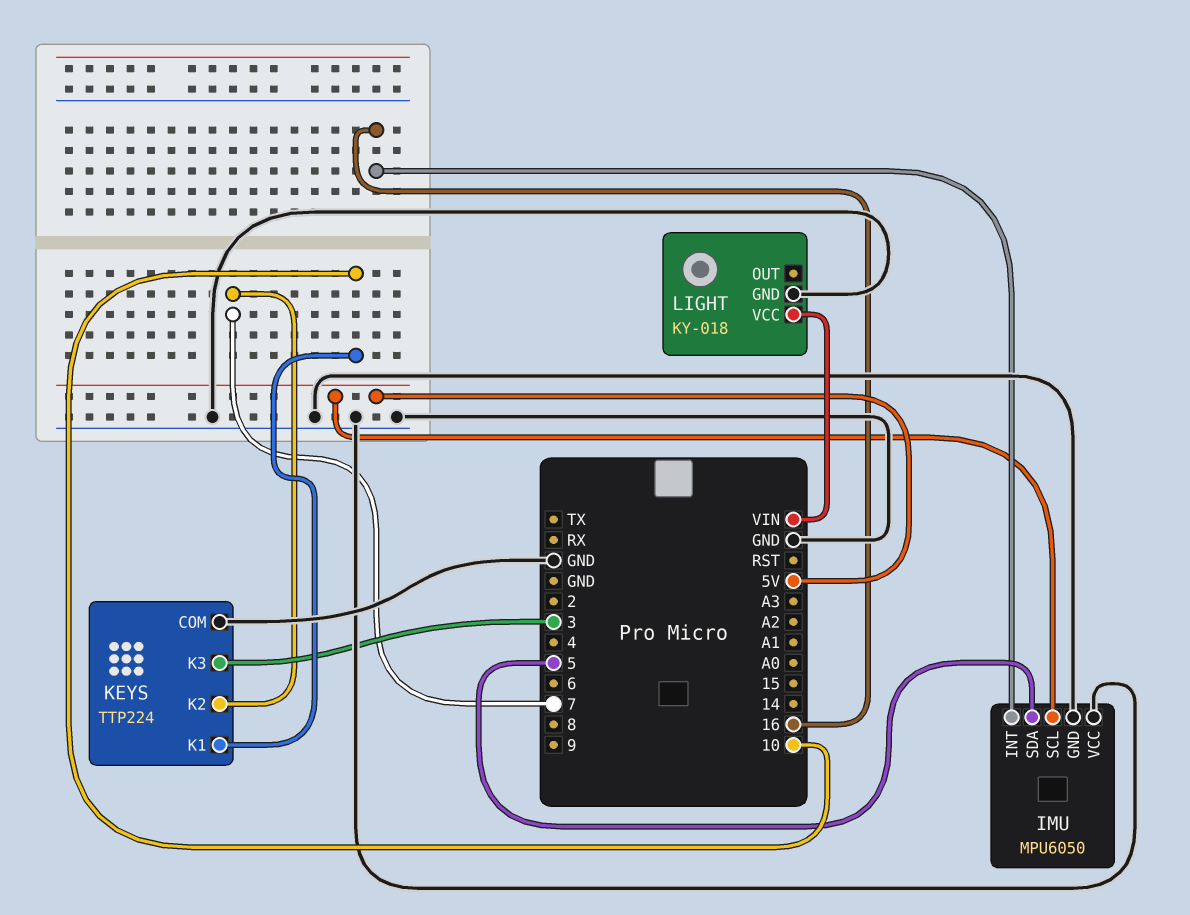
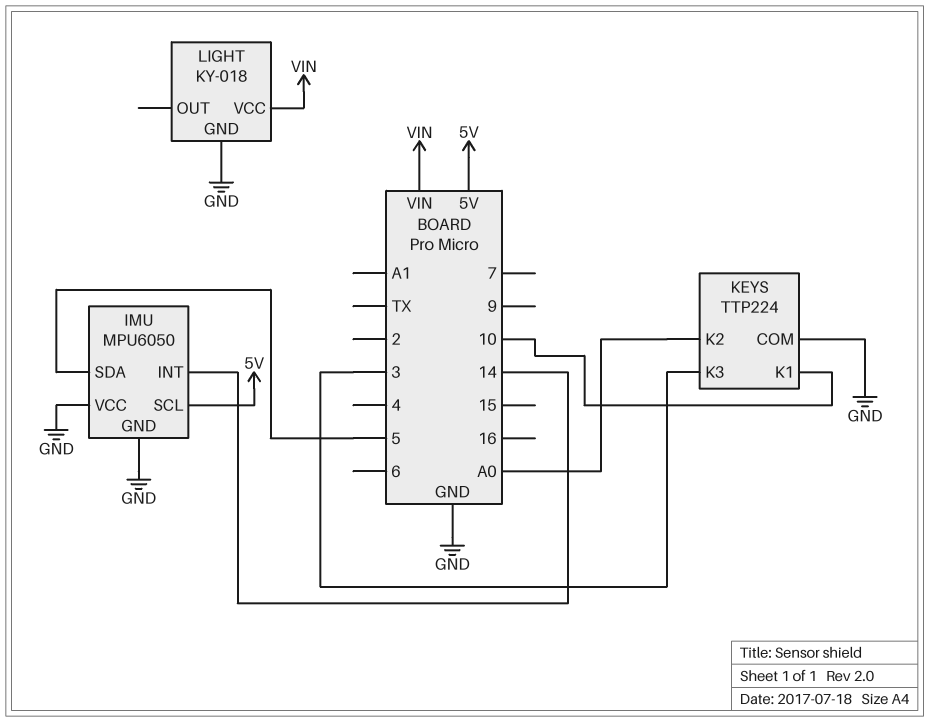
IMU pin INT: 16 -> 14
KEYS pin K2: 7 -> A0

